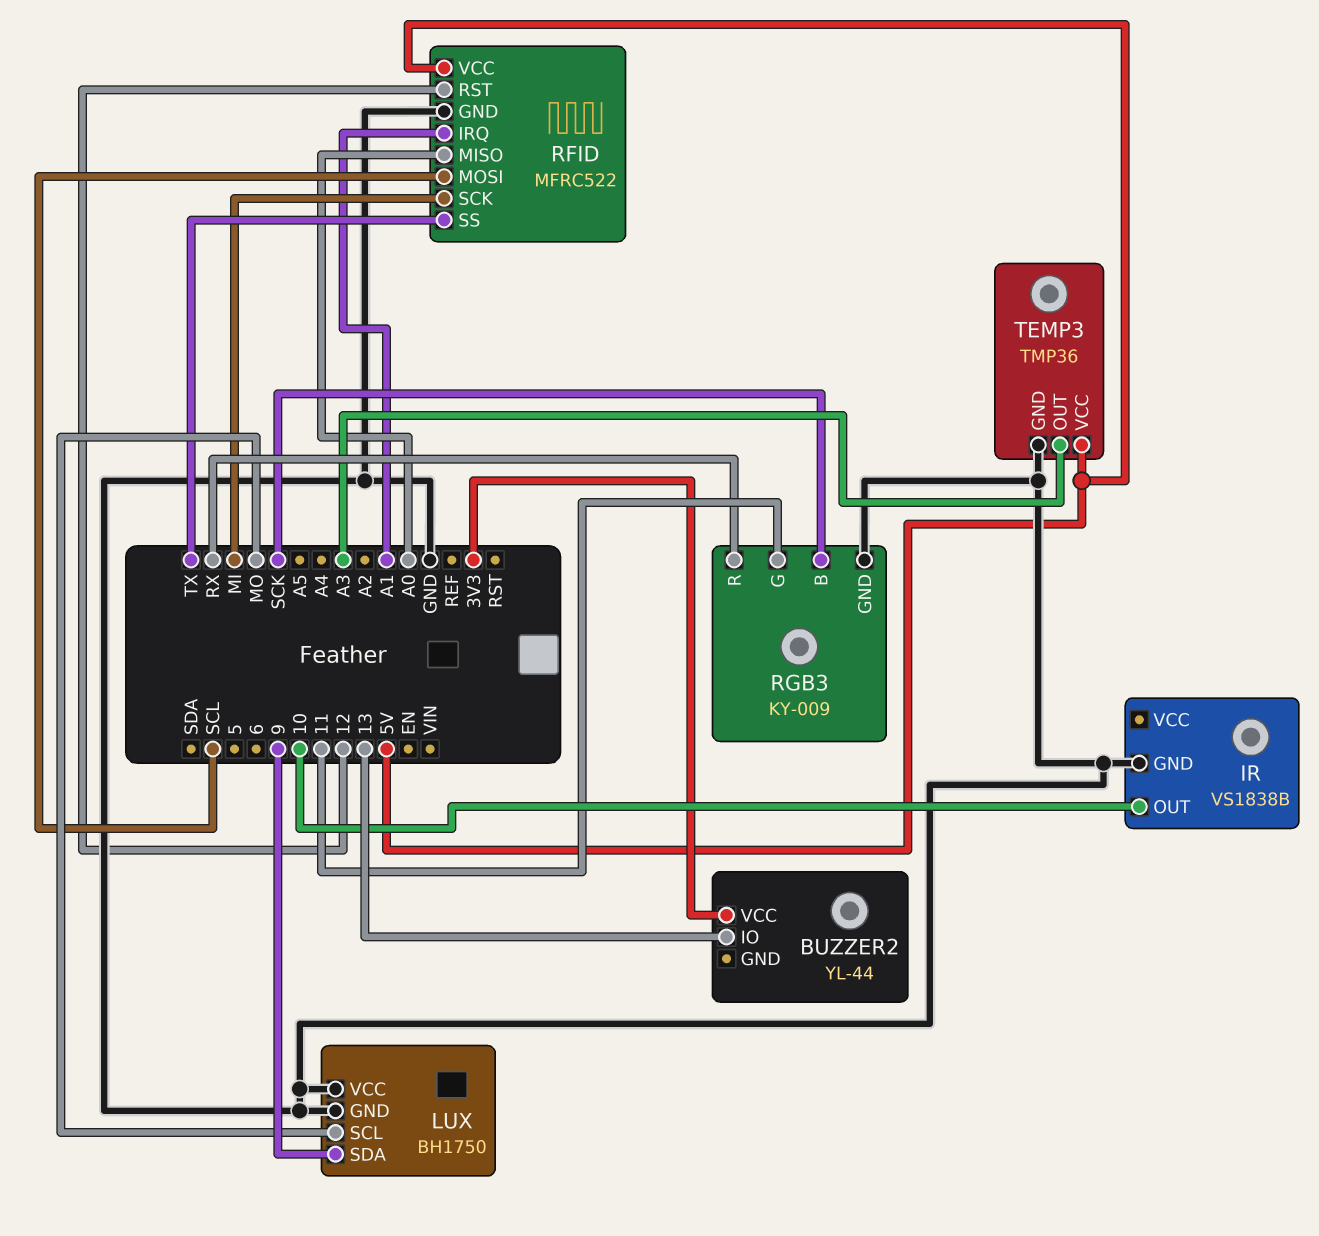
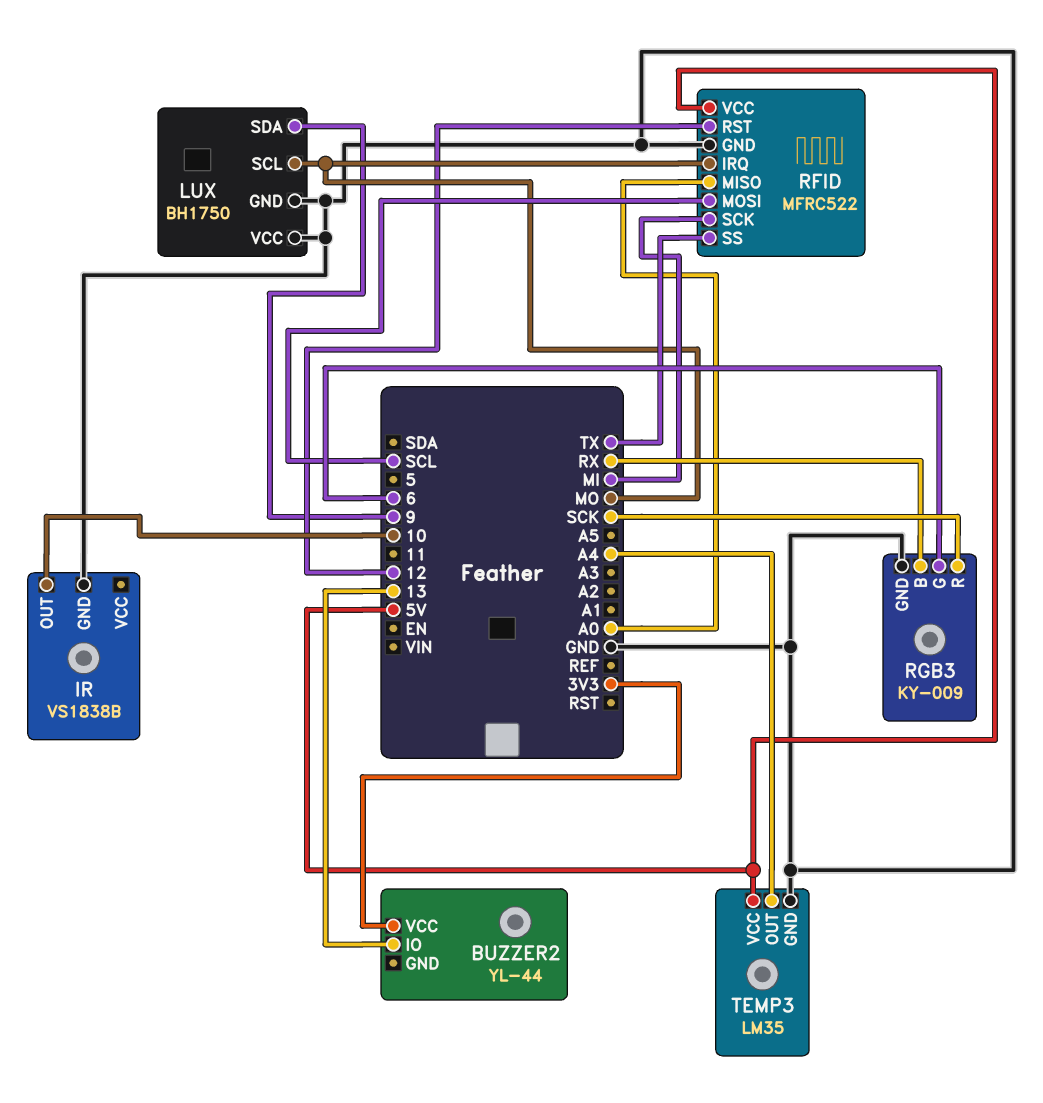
RFID pin IRQ: A1 -> MO
RGB3 pin B: SCK -> RX
RGB3 pin G: 11 -> 6
RGB3 pin R: RX -> SCK
TEMP3: TMP36 -> LM35
TEMP3 pin OUT: A3 -> A4

